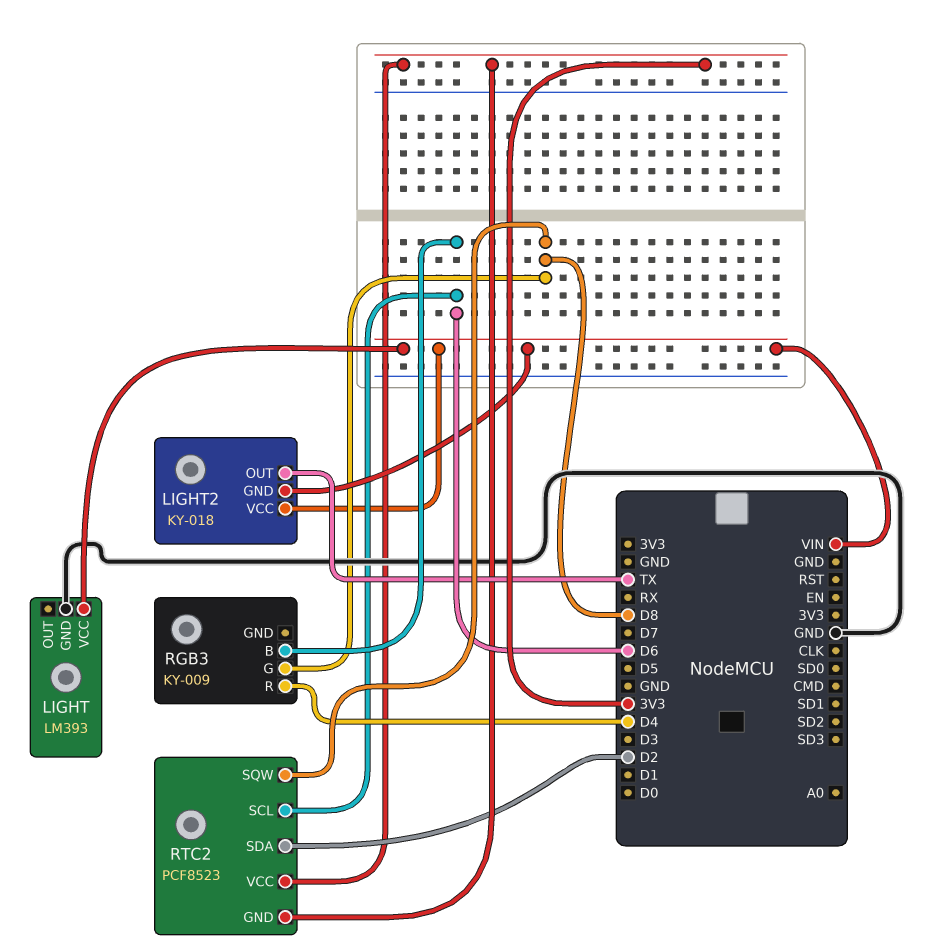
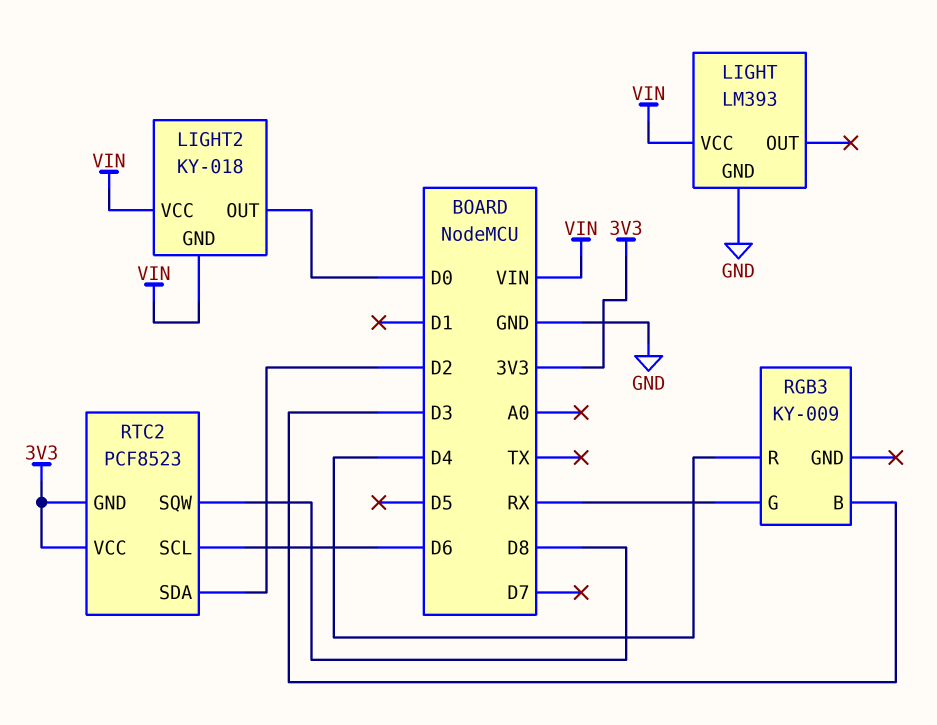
LIGHT2 pin OUT: TX -> D0
RGB3 pin B: D6 -> D3
RGB3 pin G: D8 -> RX

